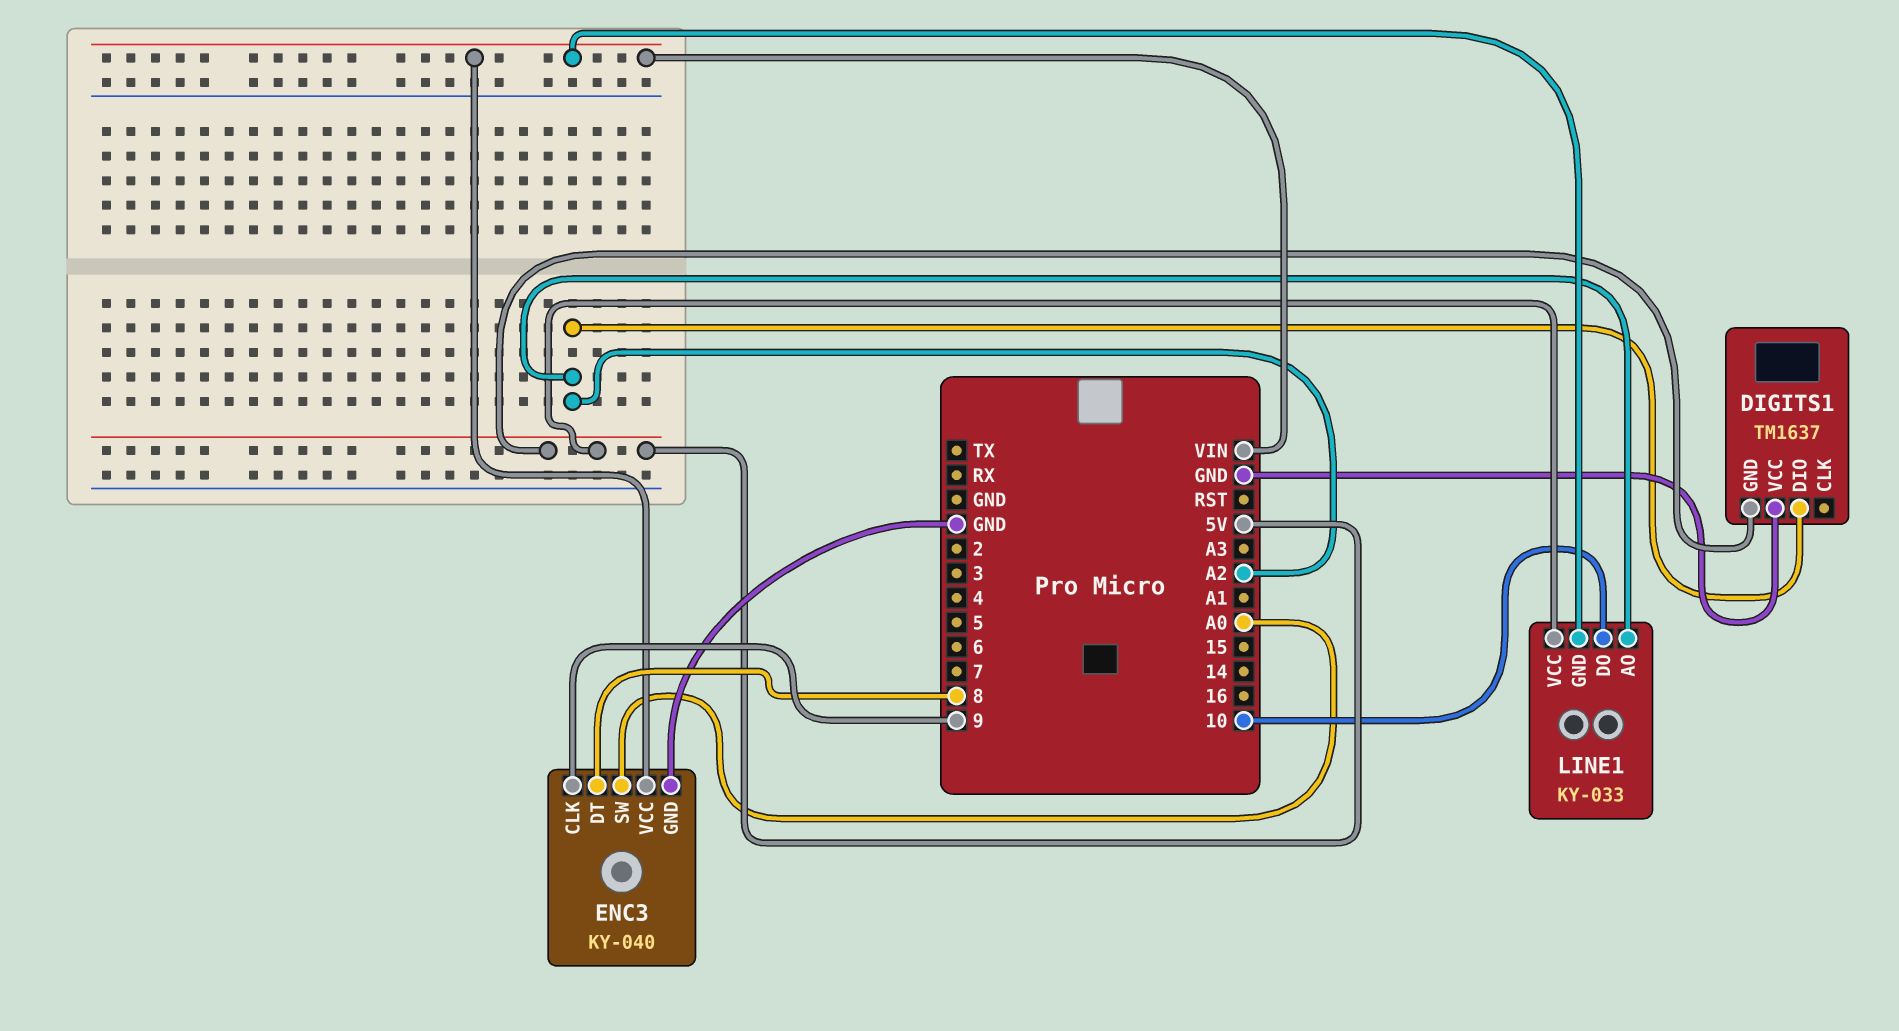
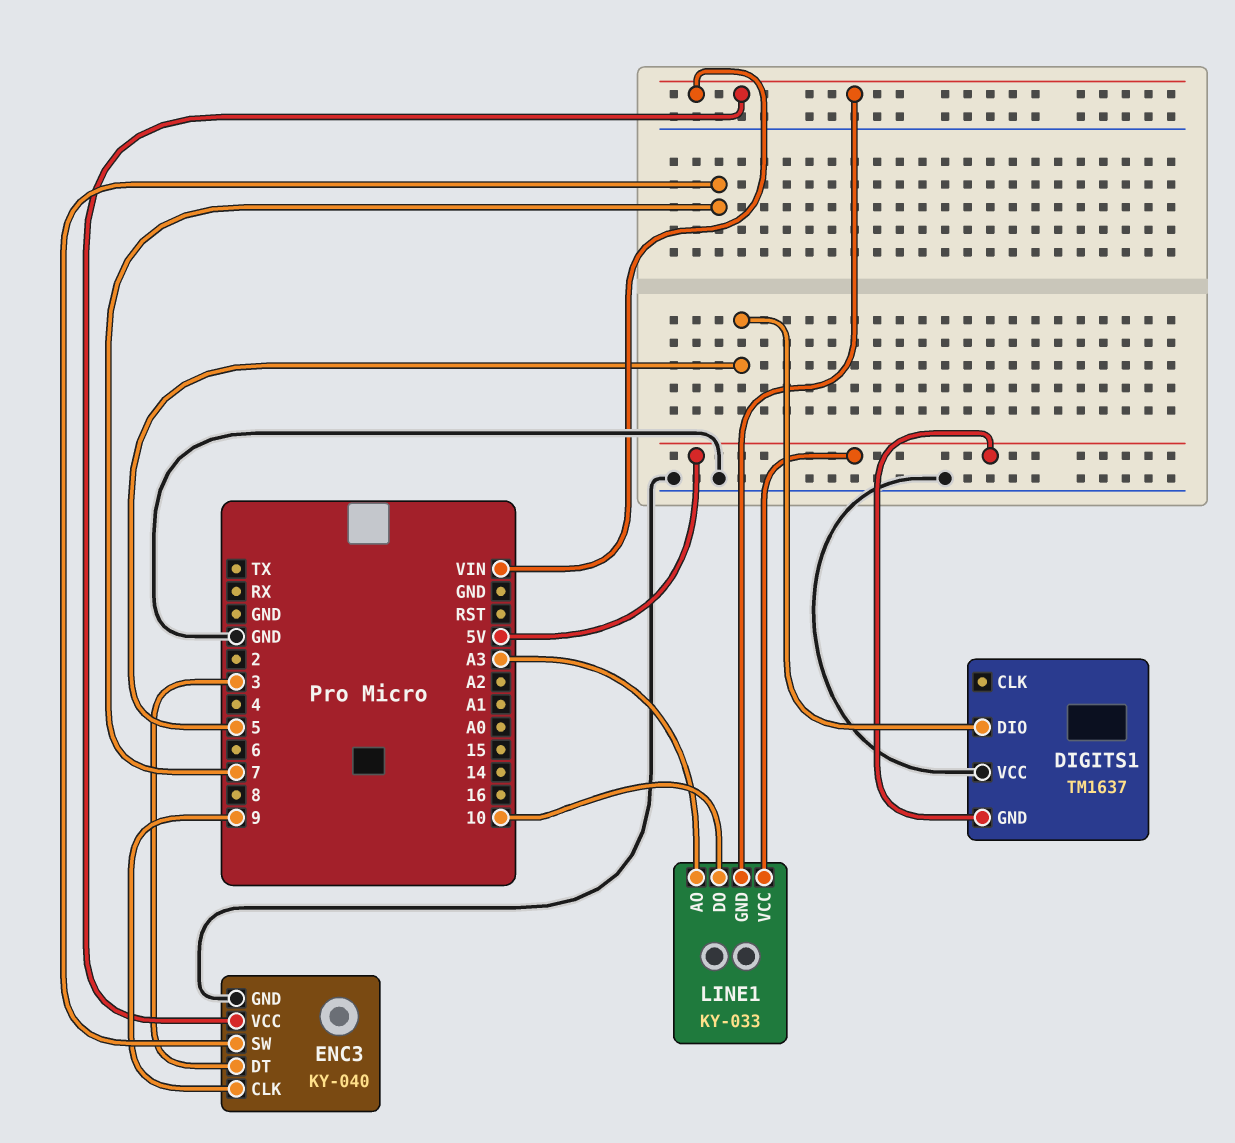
DIGITS1 pin DIO: A2 -> 5
ENC3 pin DT: 8 -> 3
ENC3 pin SW: A0 -> 7
LINE1 pin AO: A2 -> A3

